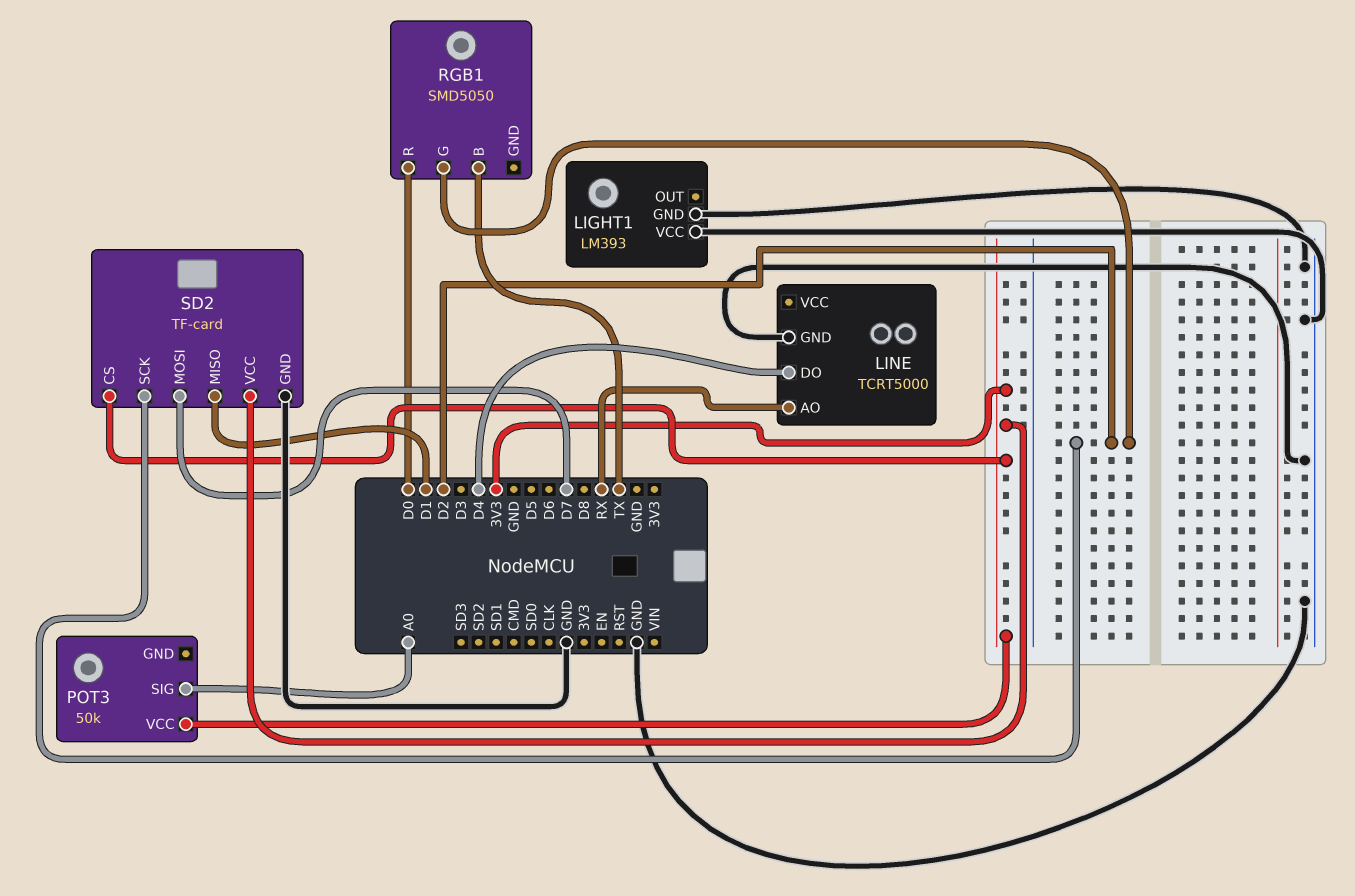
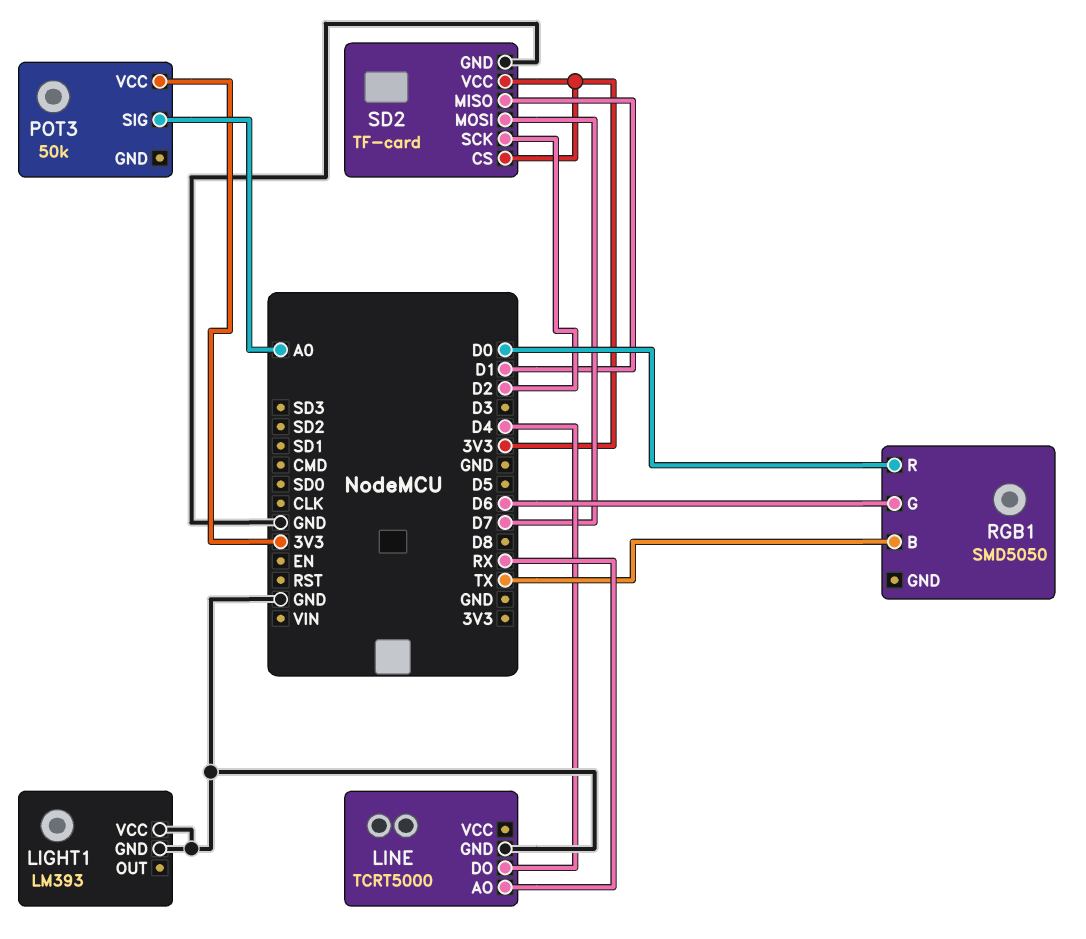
RGB1 pin G: D2 -> D6

